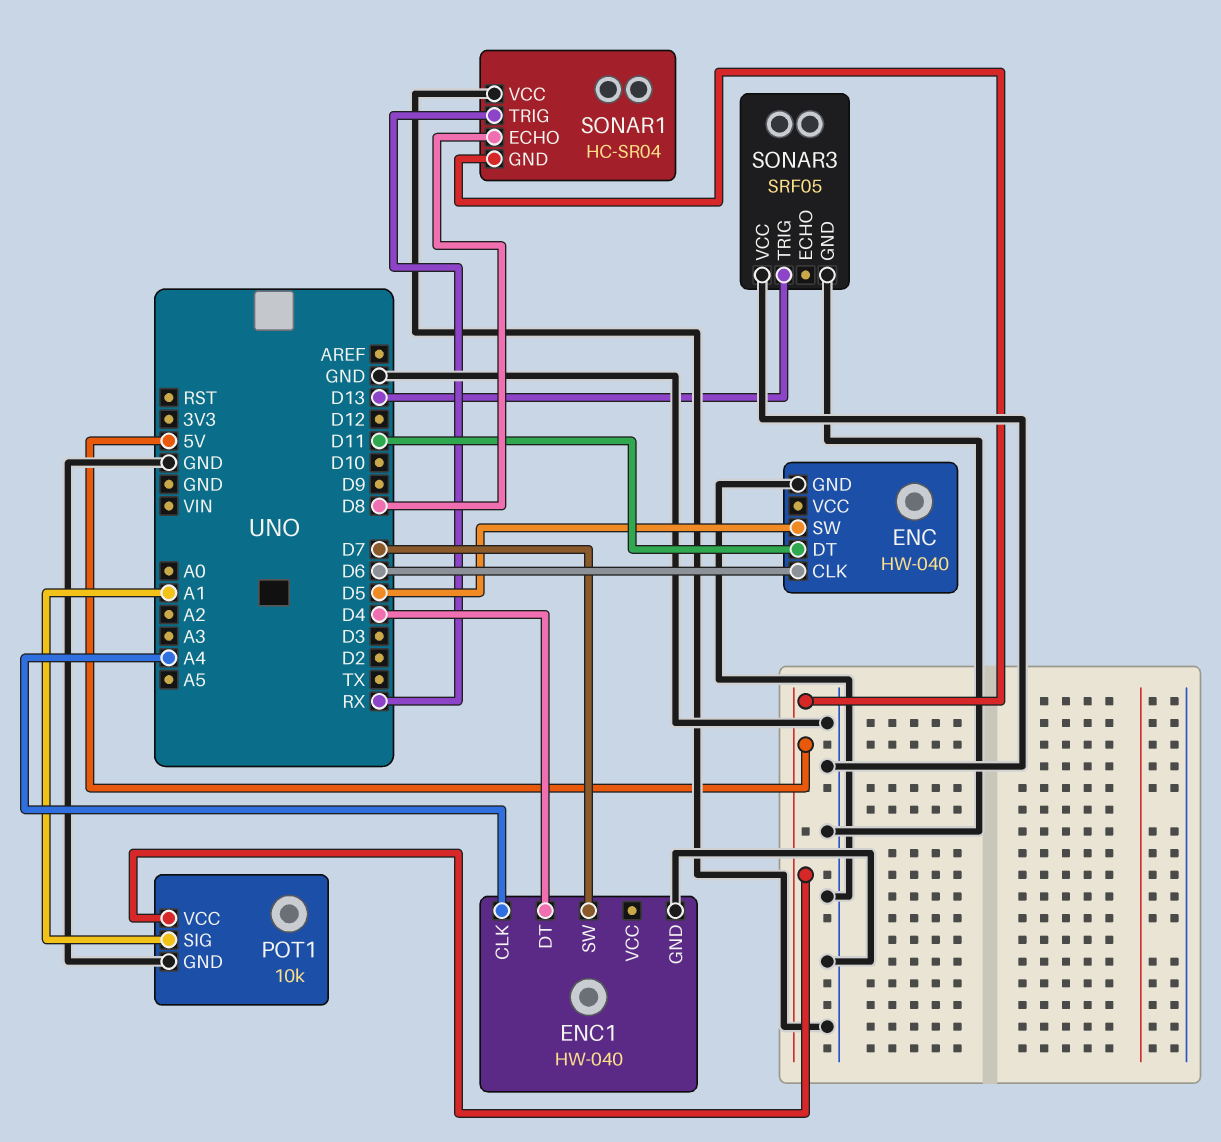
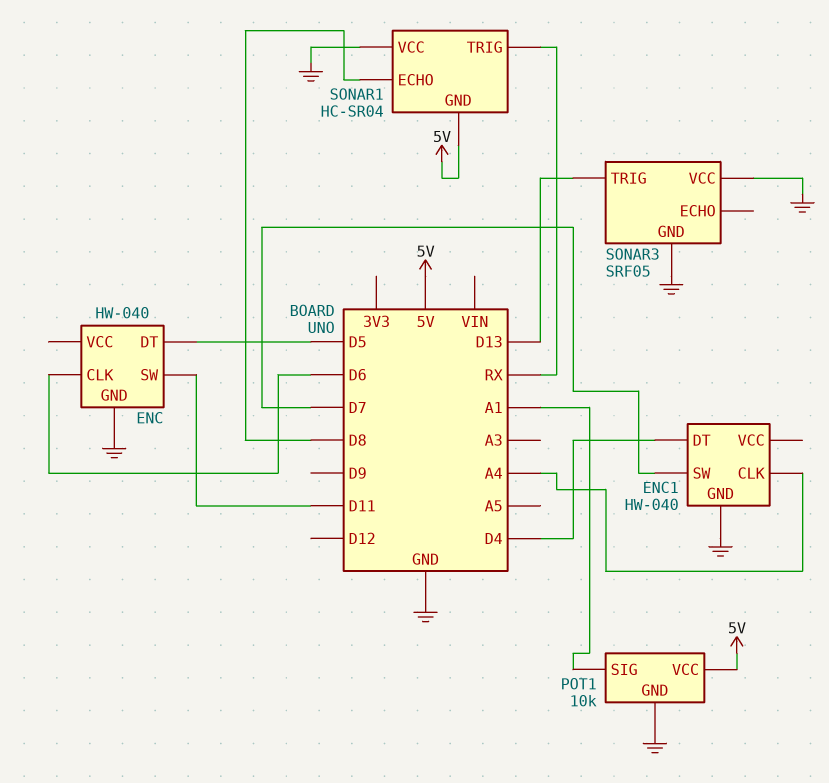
ENC pin DT: D11 -> D5
ENC pin SW: D5 -> D11

